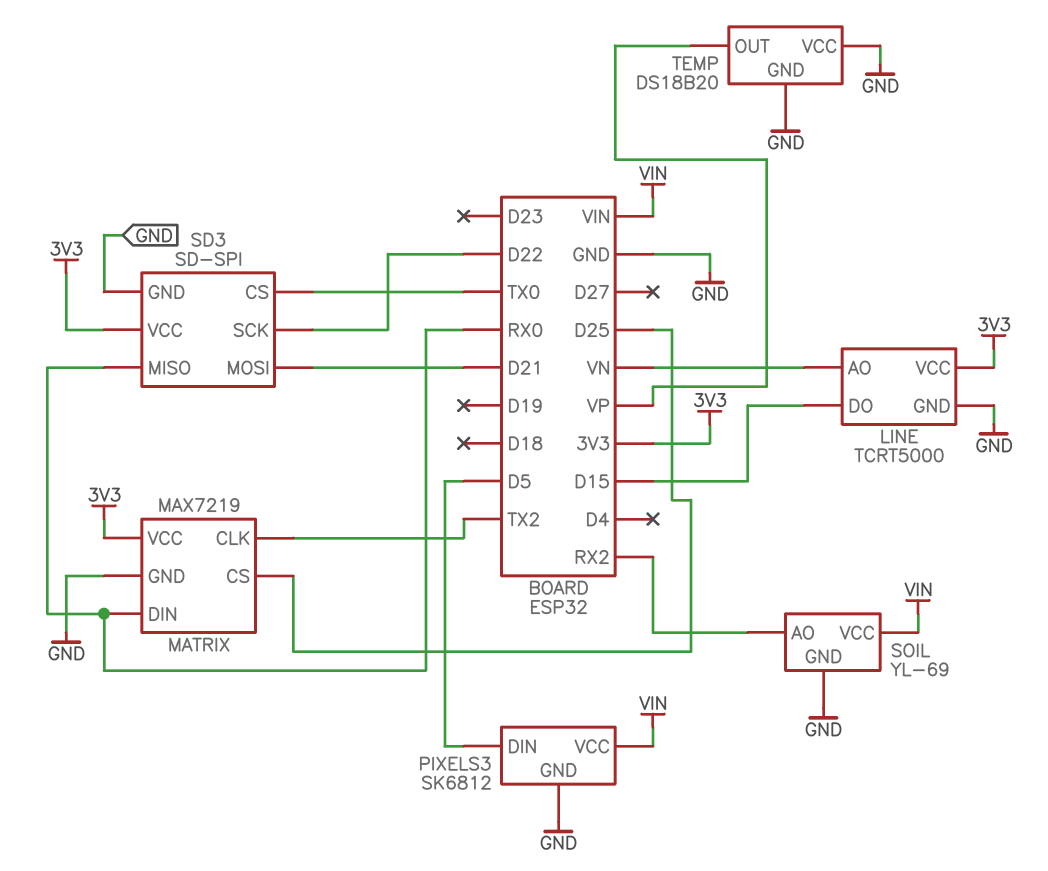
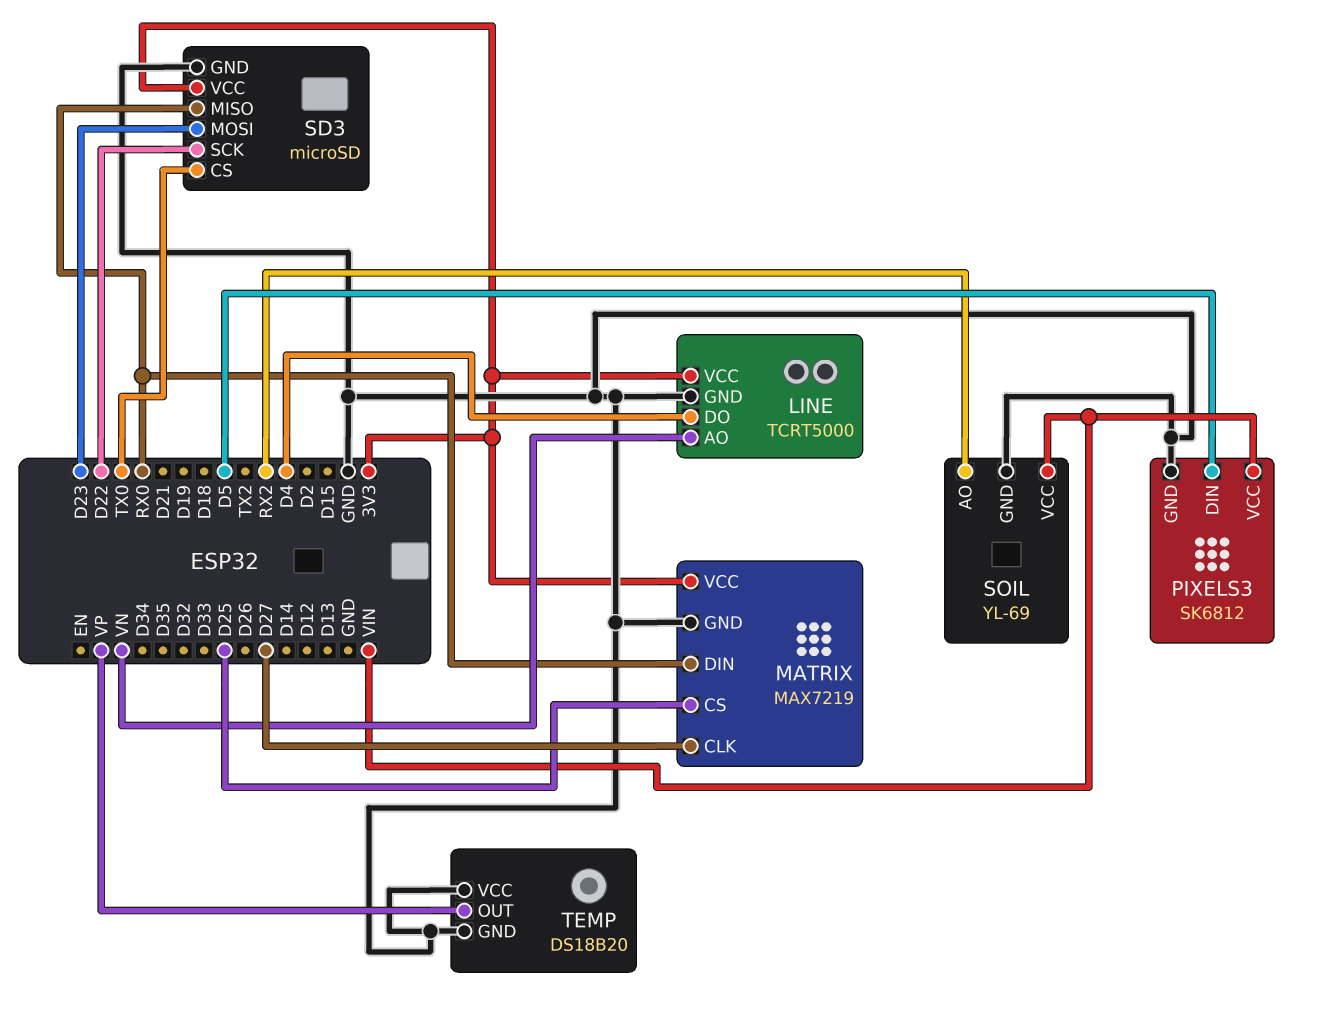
LINE pin DO: D15 -> D4
MATRIX pin CLK: TX2 -> D27
SD3: SD-SPI -> microSD
SD3 pin MOSI: D21 -> D23

